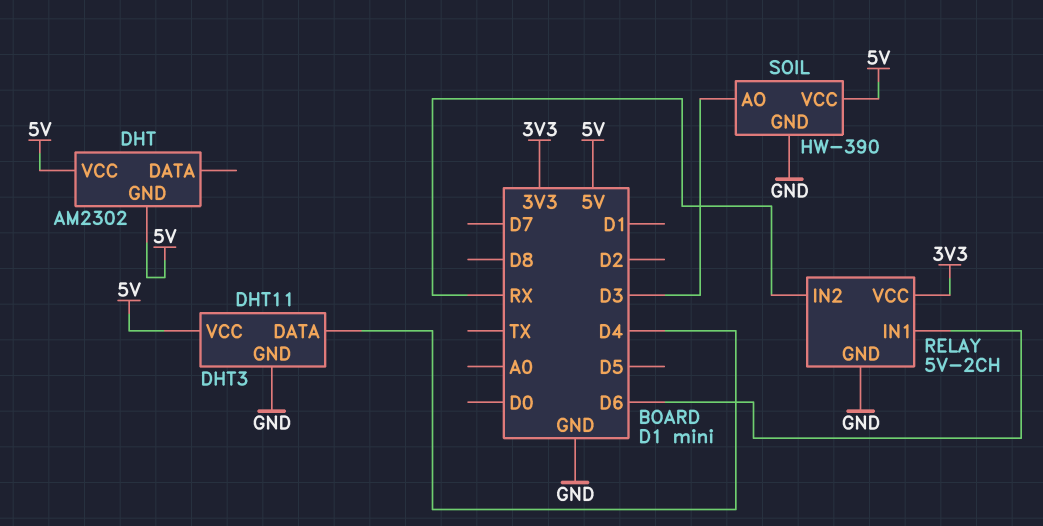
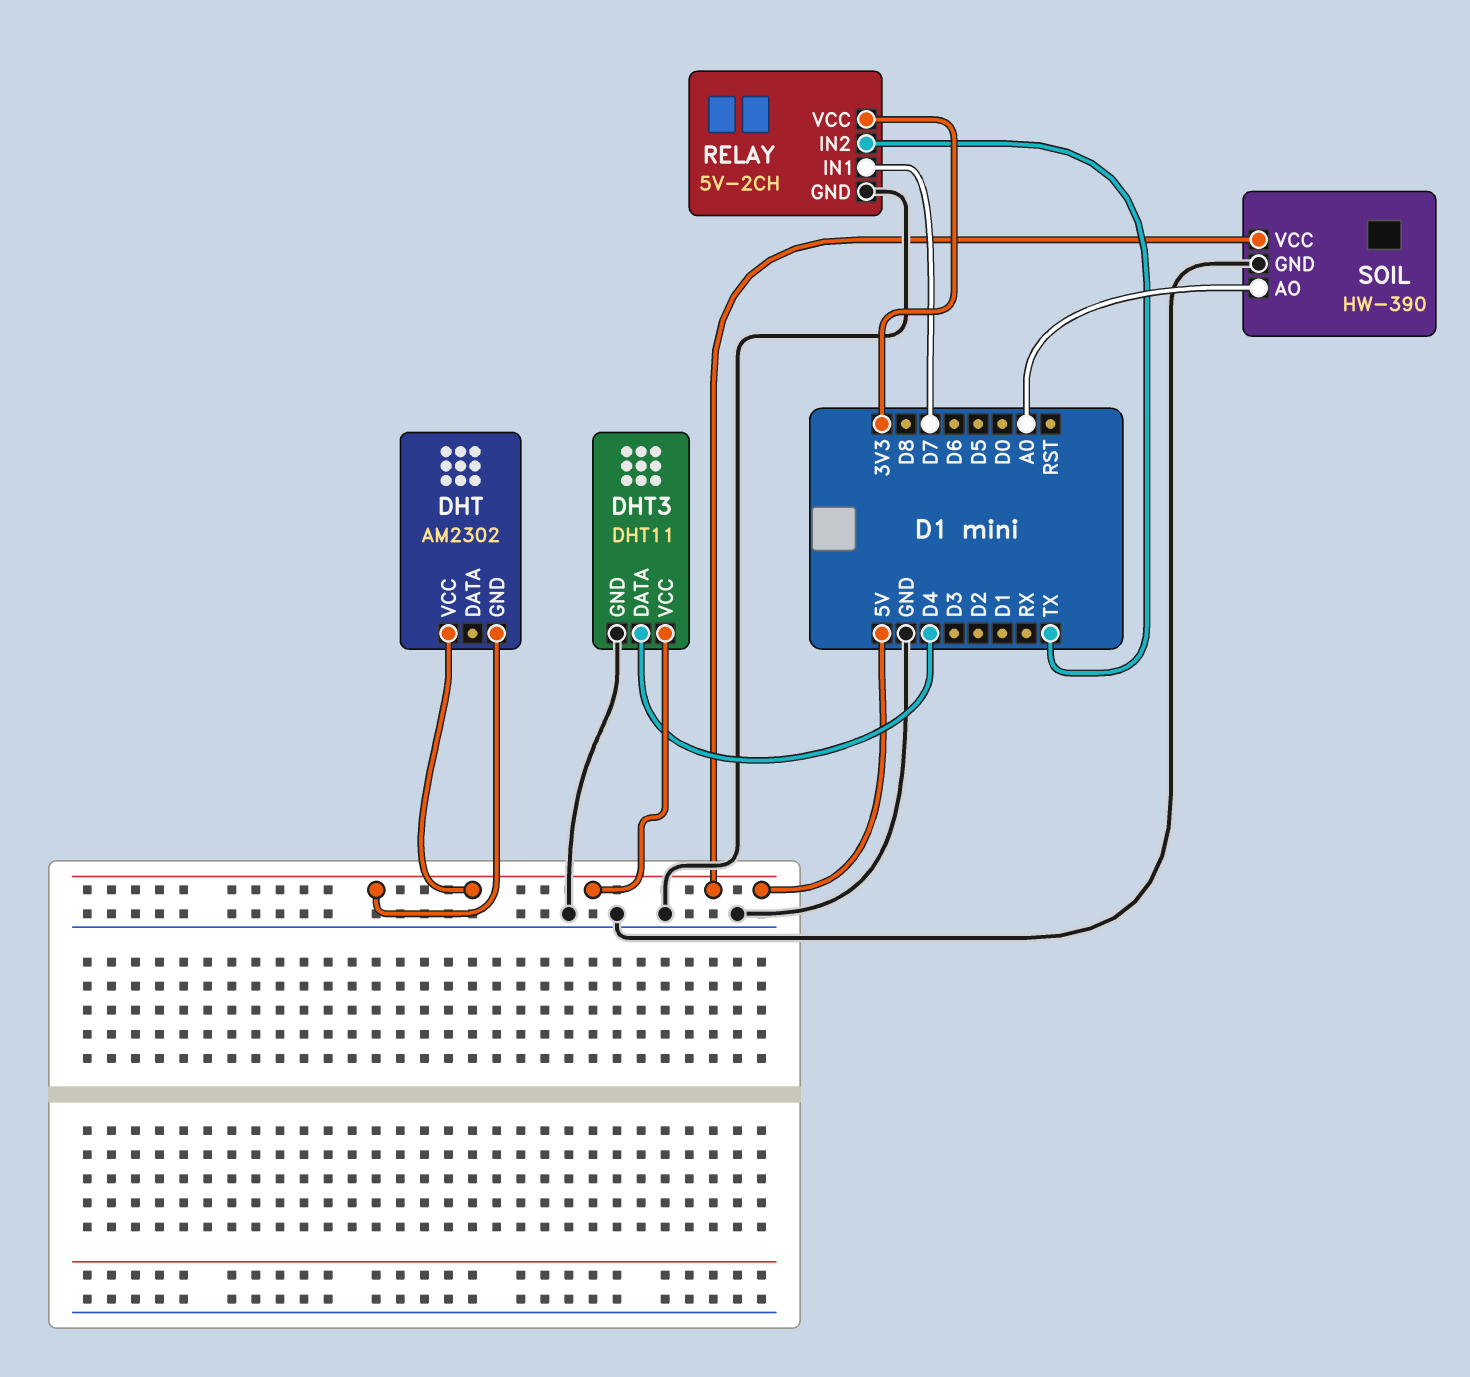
RELAY pin IN1: D6 -> D7
RELAY pin IN2: RX -> TX
SOIL pin AO: D3 -> A0

